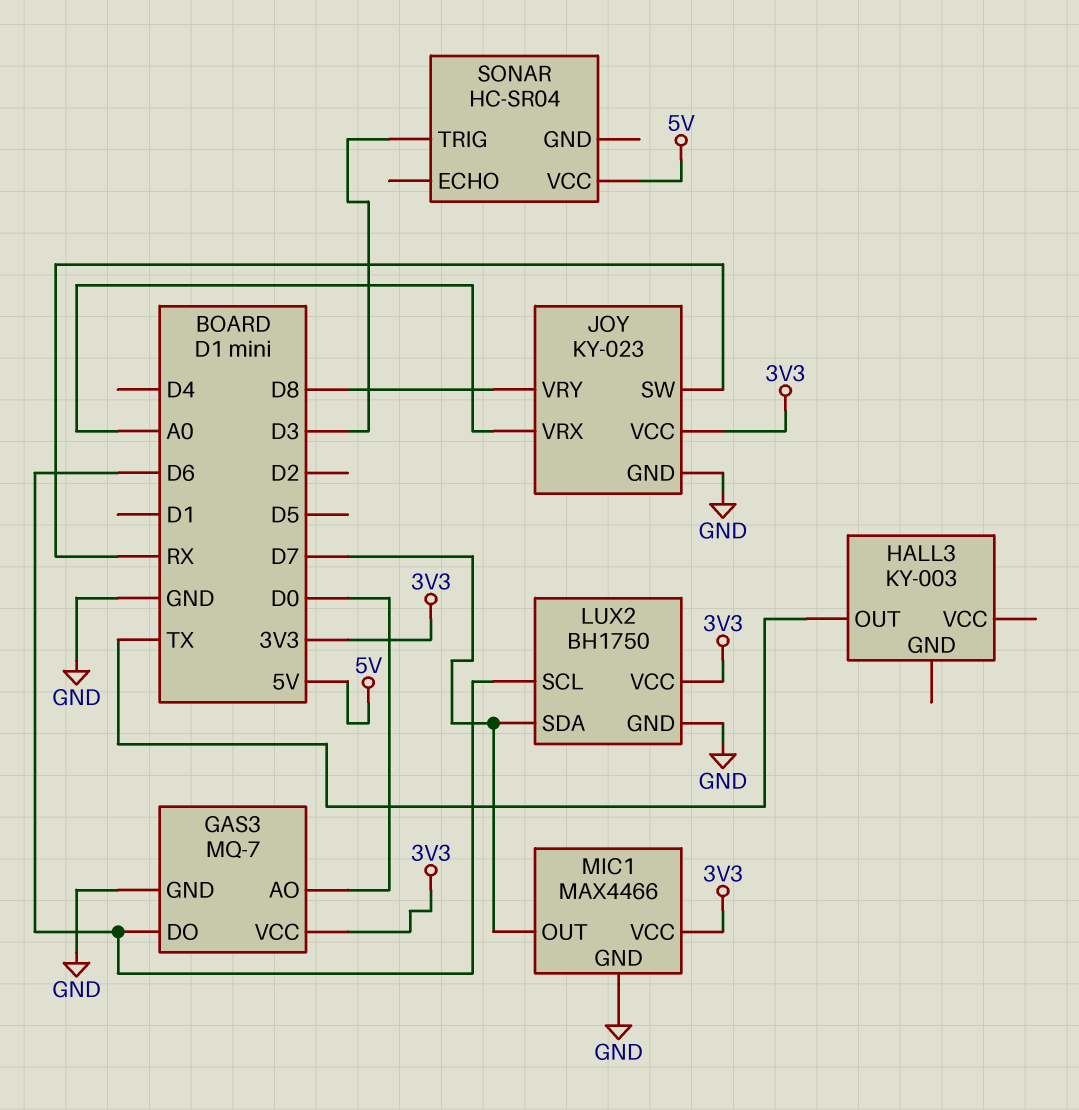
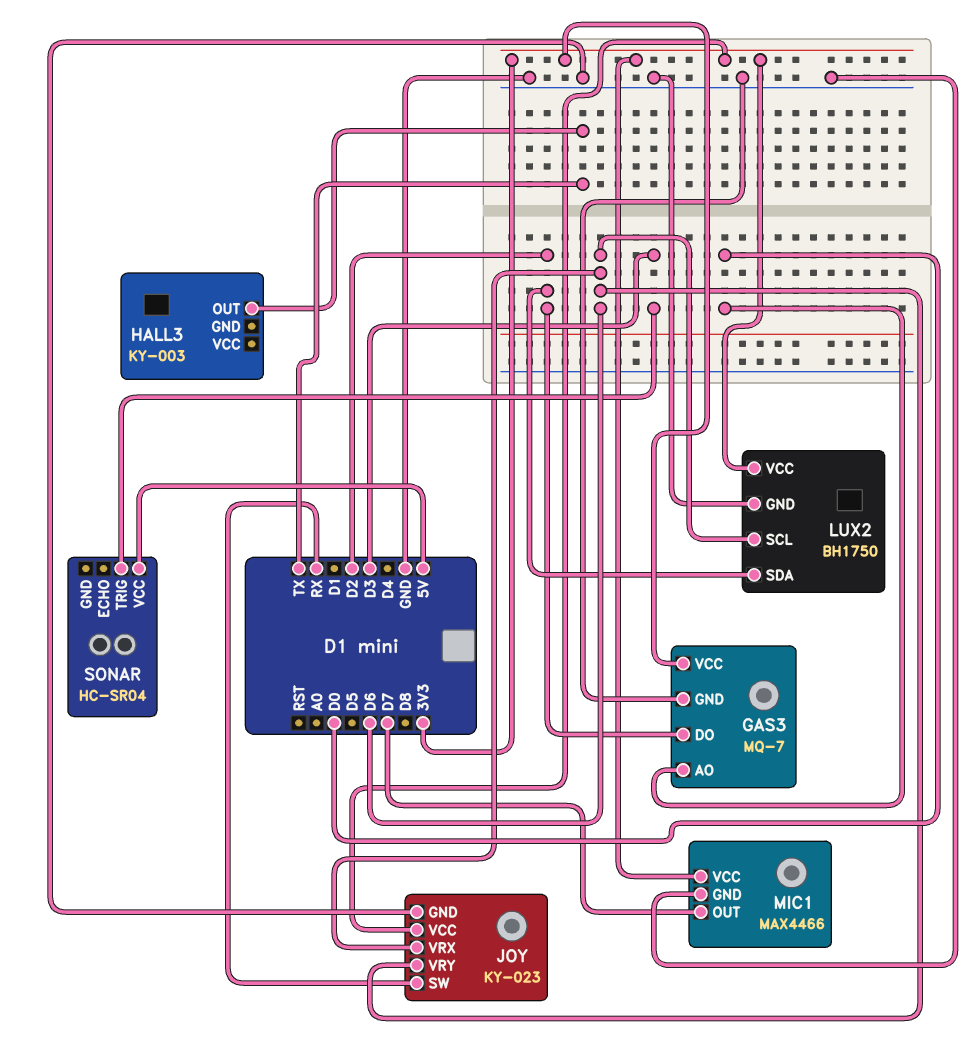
GAS3 pin DO: D6 -> D2
JOY pin VRX: A0 -> D6
JOY pin VRY: D8 -> D6
LUX2 pin SDA: D7 -> D2

